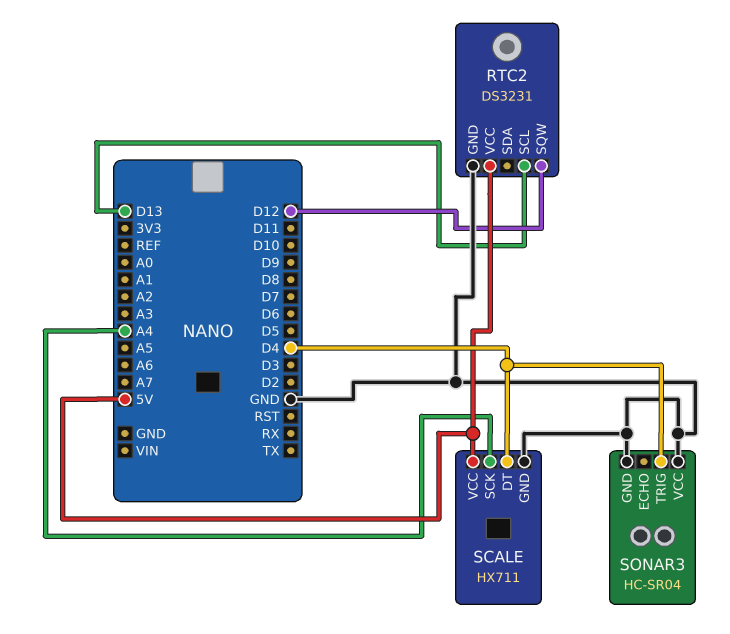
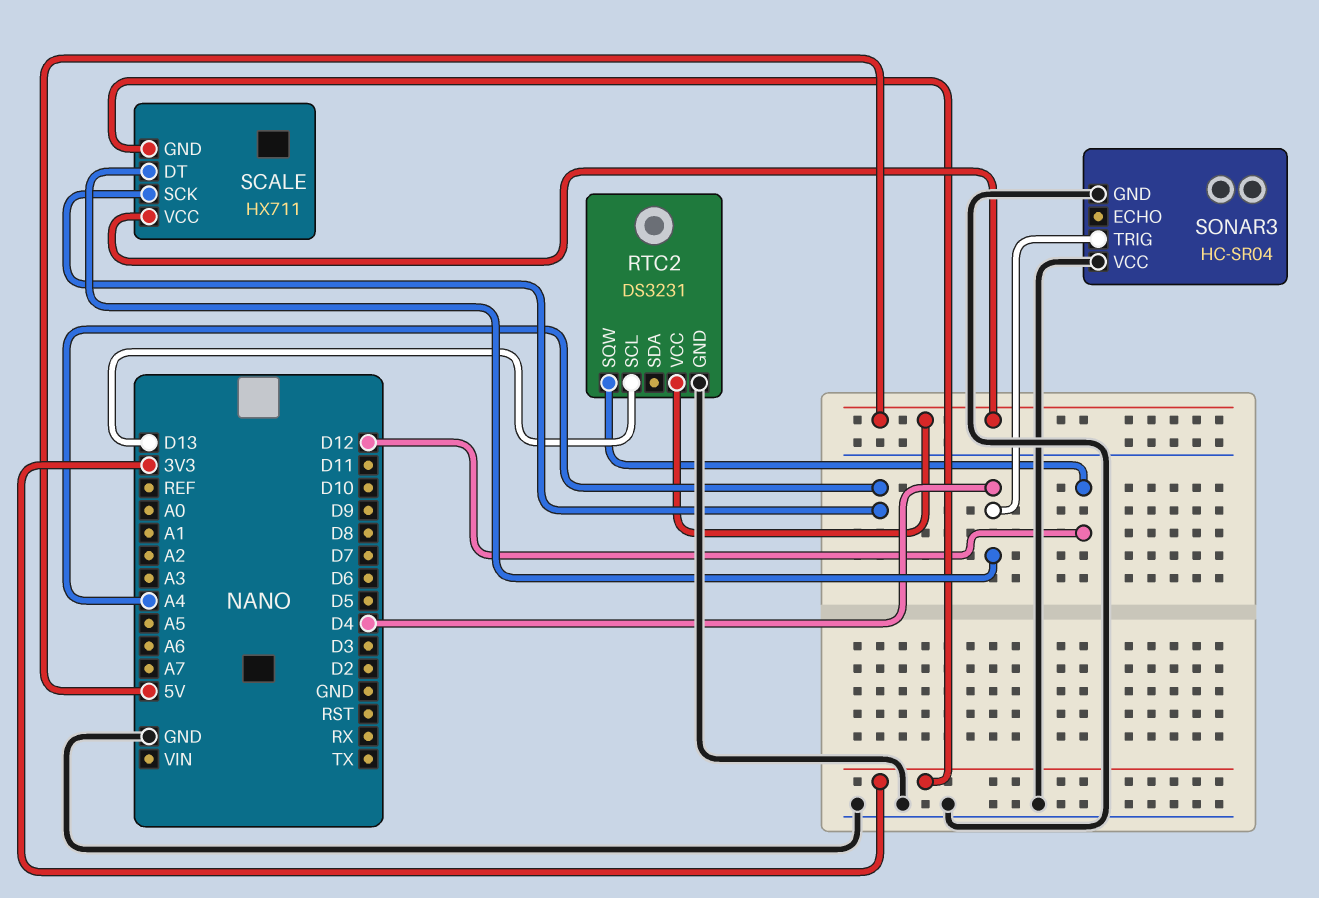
SCALE pin GND: GND -> 3V3

